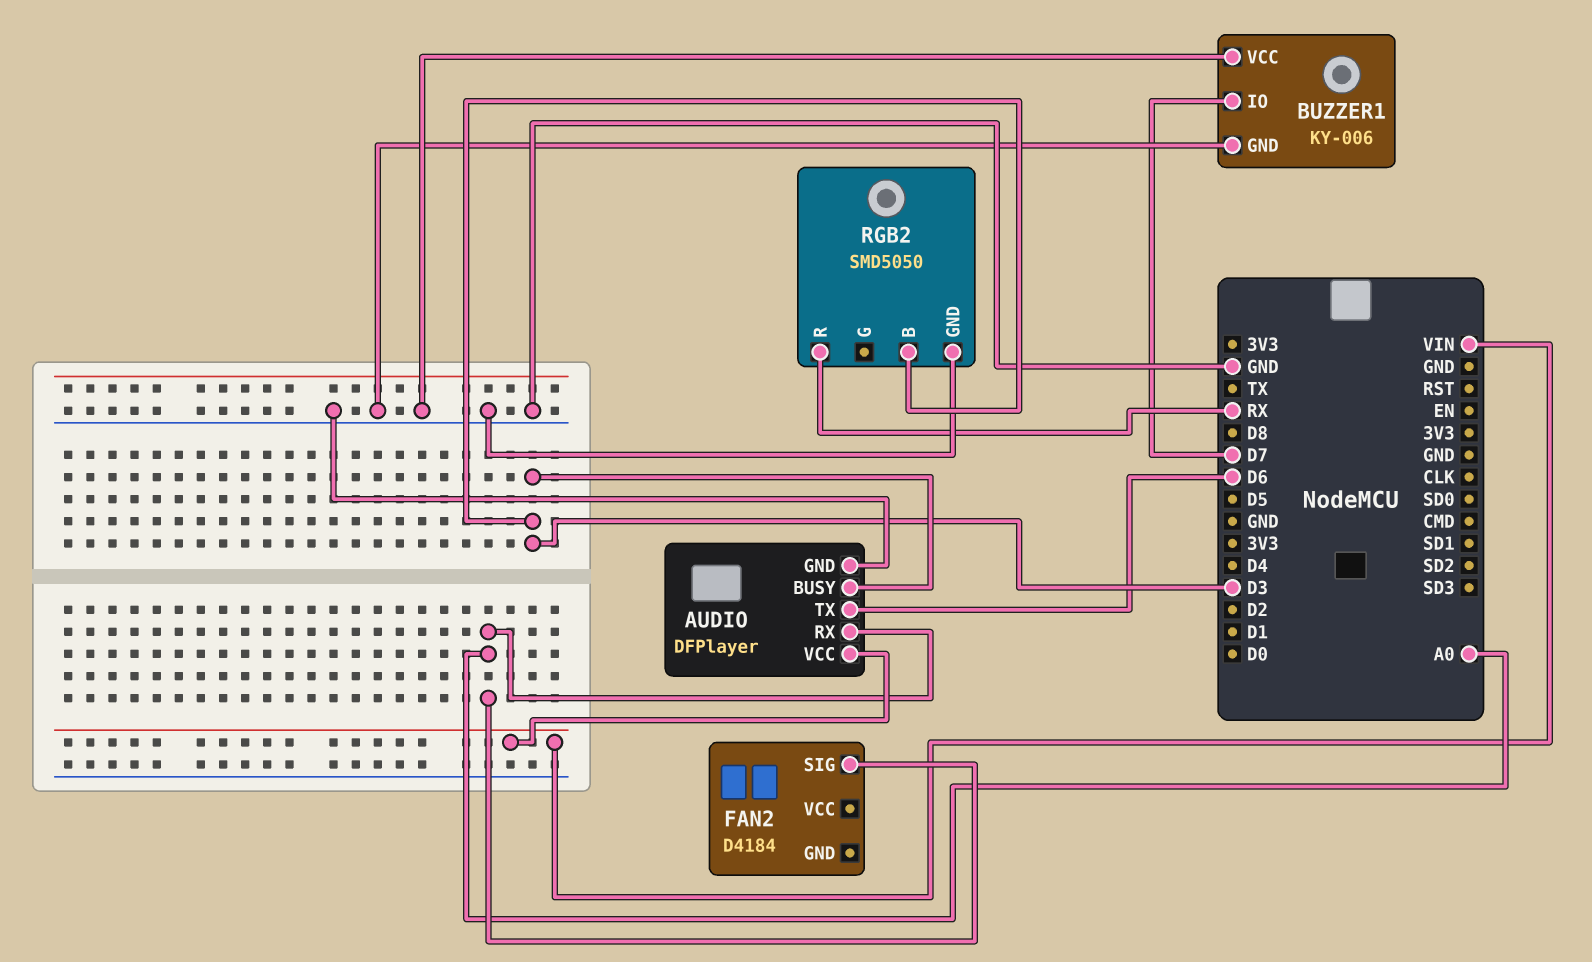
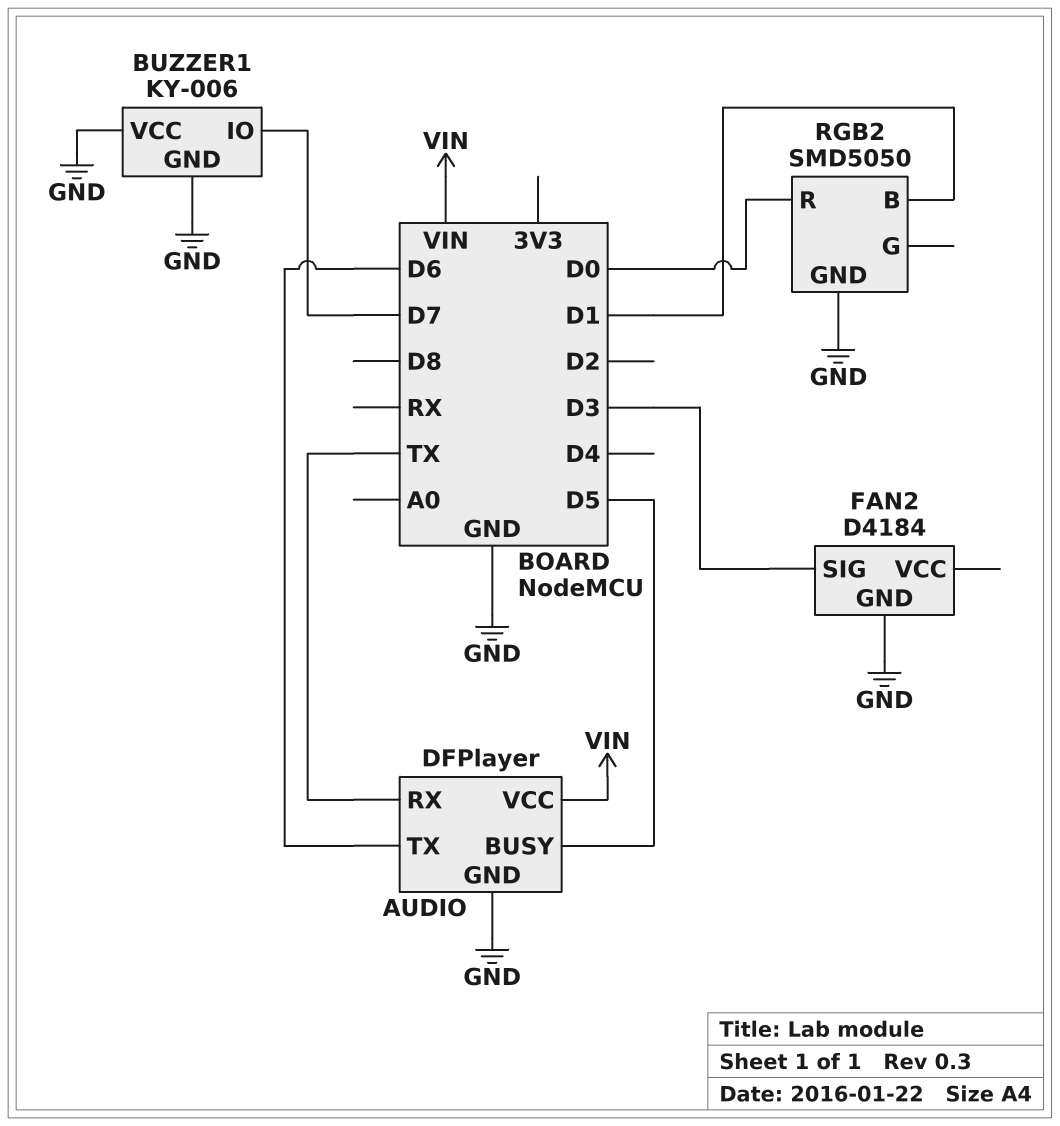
AUDIO pin BUSY: D3 -> D5
AUDIO pin RX: A0 -> TX
FAN2 pin GND: none -> GND
FAN2 pin SIG: A0 -> D3
RGB2 pin B: D3 -> D1
RGB2 pin R: RX -> D0

